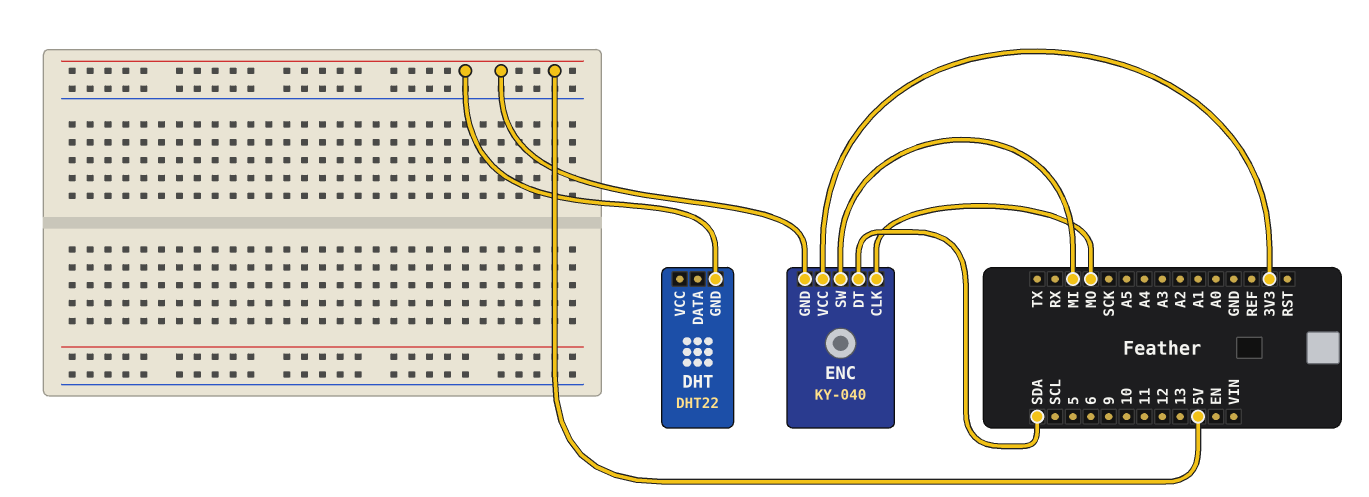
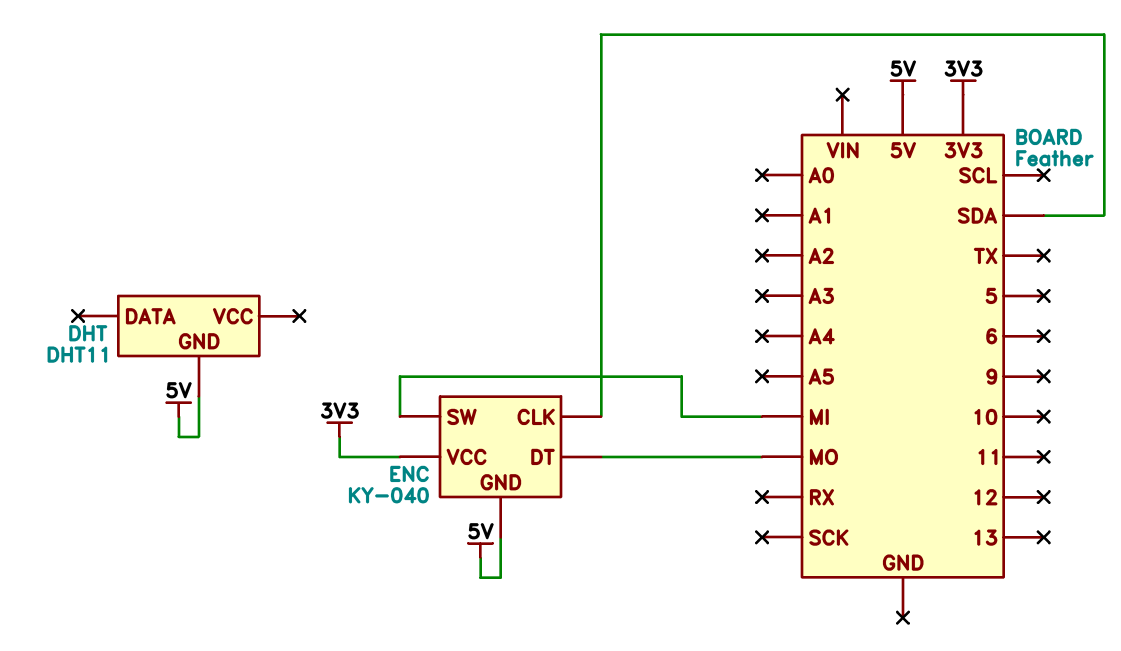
DHT: DHT22 -> DHT11
ENC pin CLK: MO -> SDA
ENC pin DT: SDA -> MO

